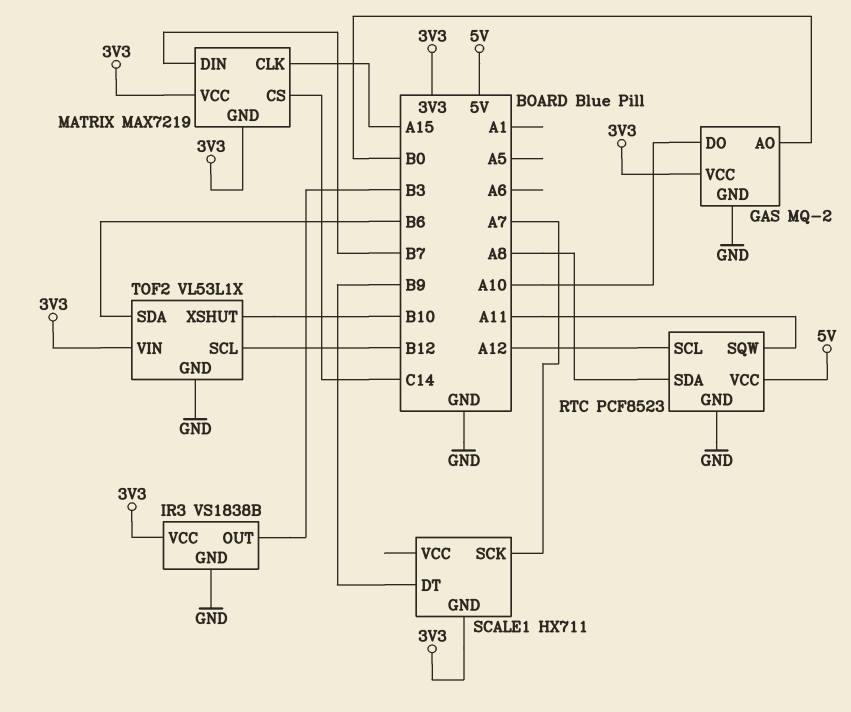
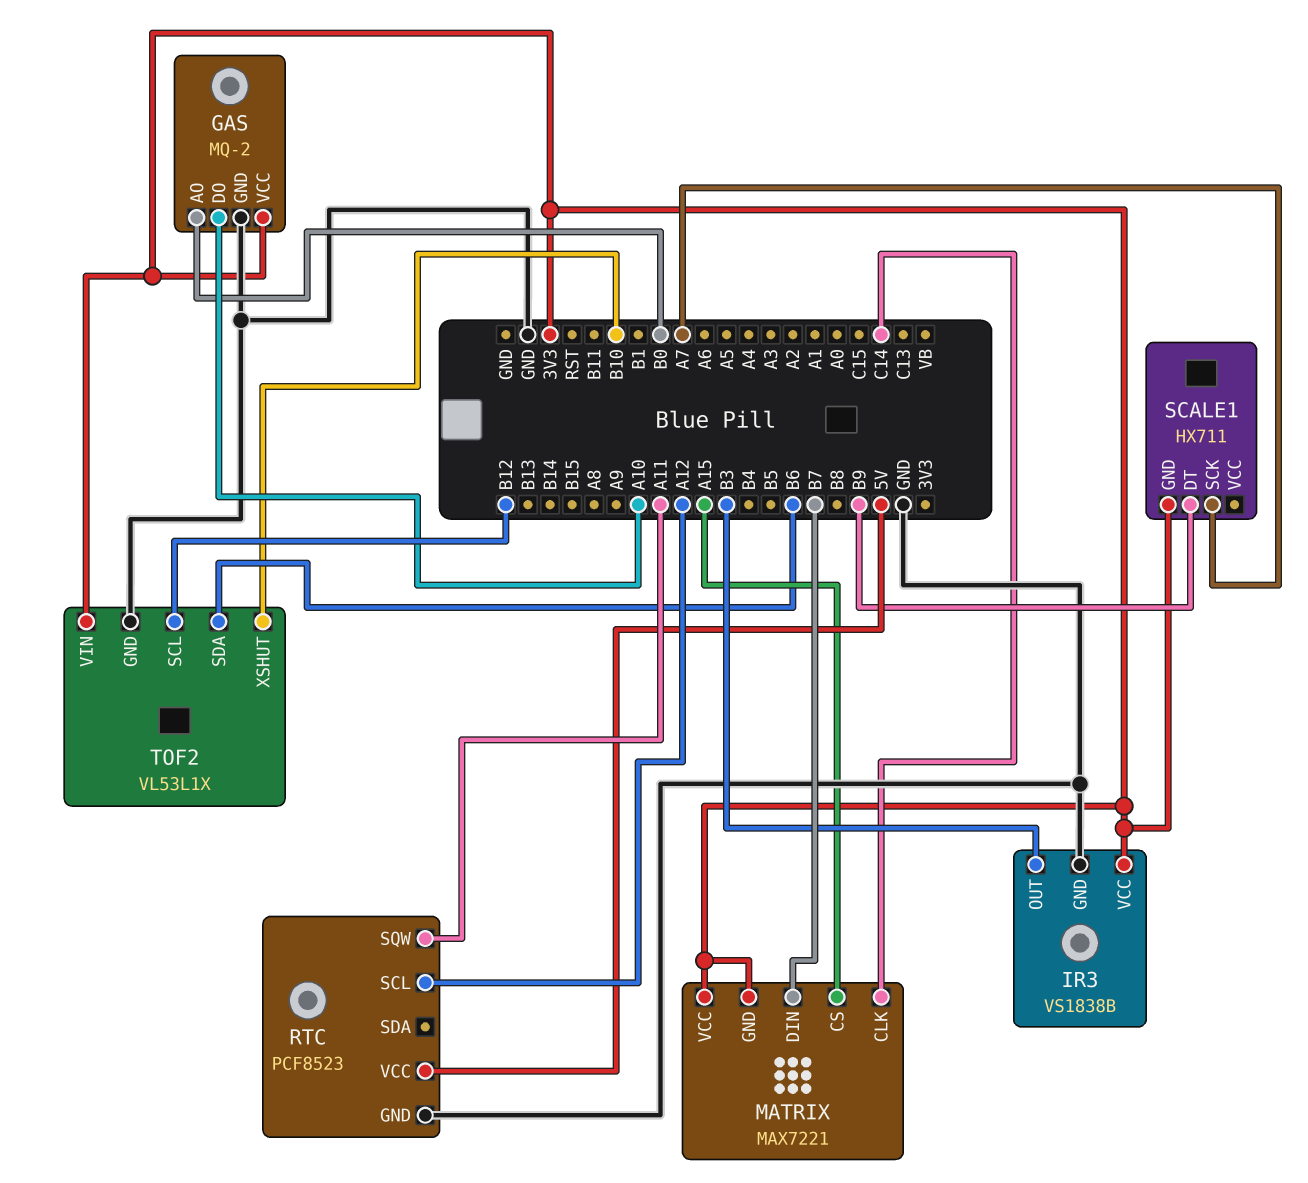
MATRIX: MAX7219 -> MAX7221
MATRIX pin CLK: A15 -> C14
MATRIX pin CS: C14 -> A15
RTC pin SDA: A8 -> none

